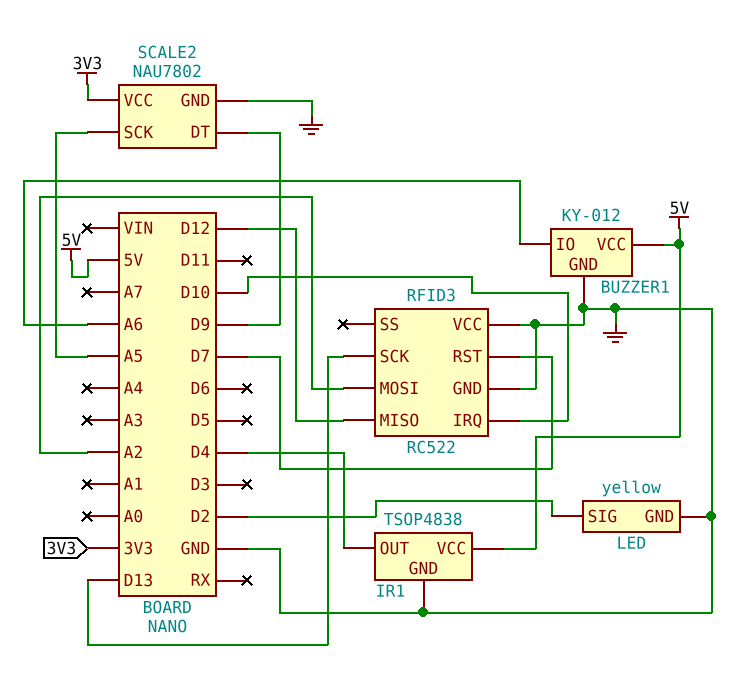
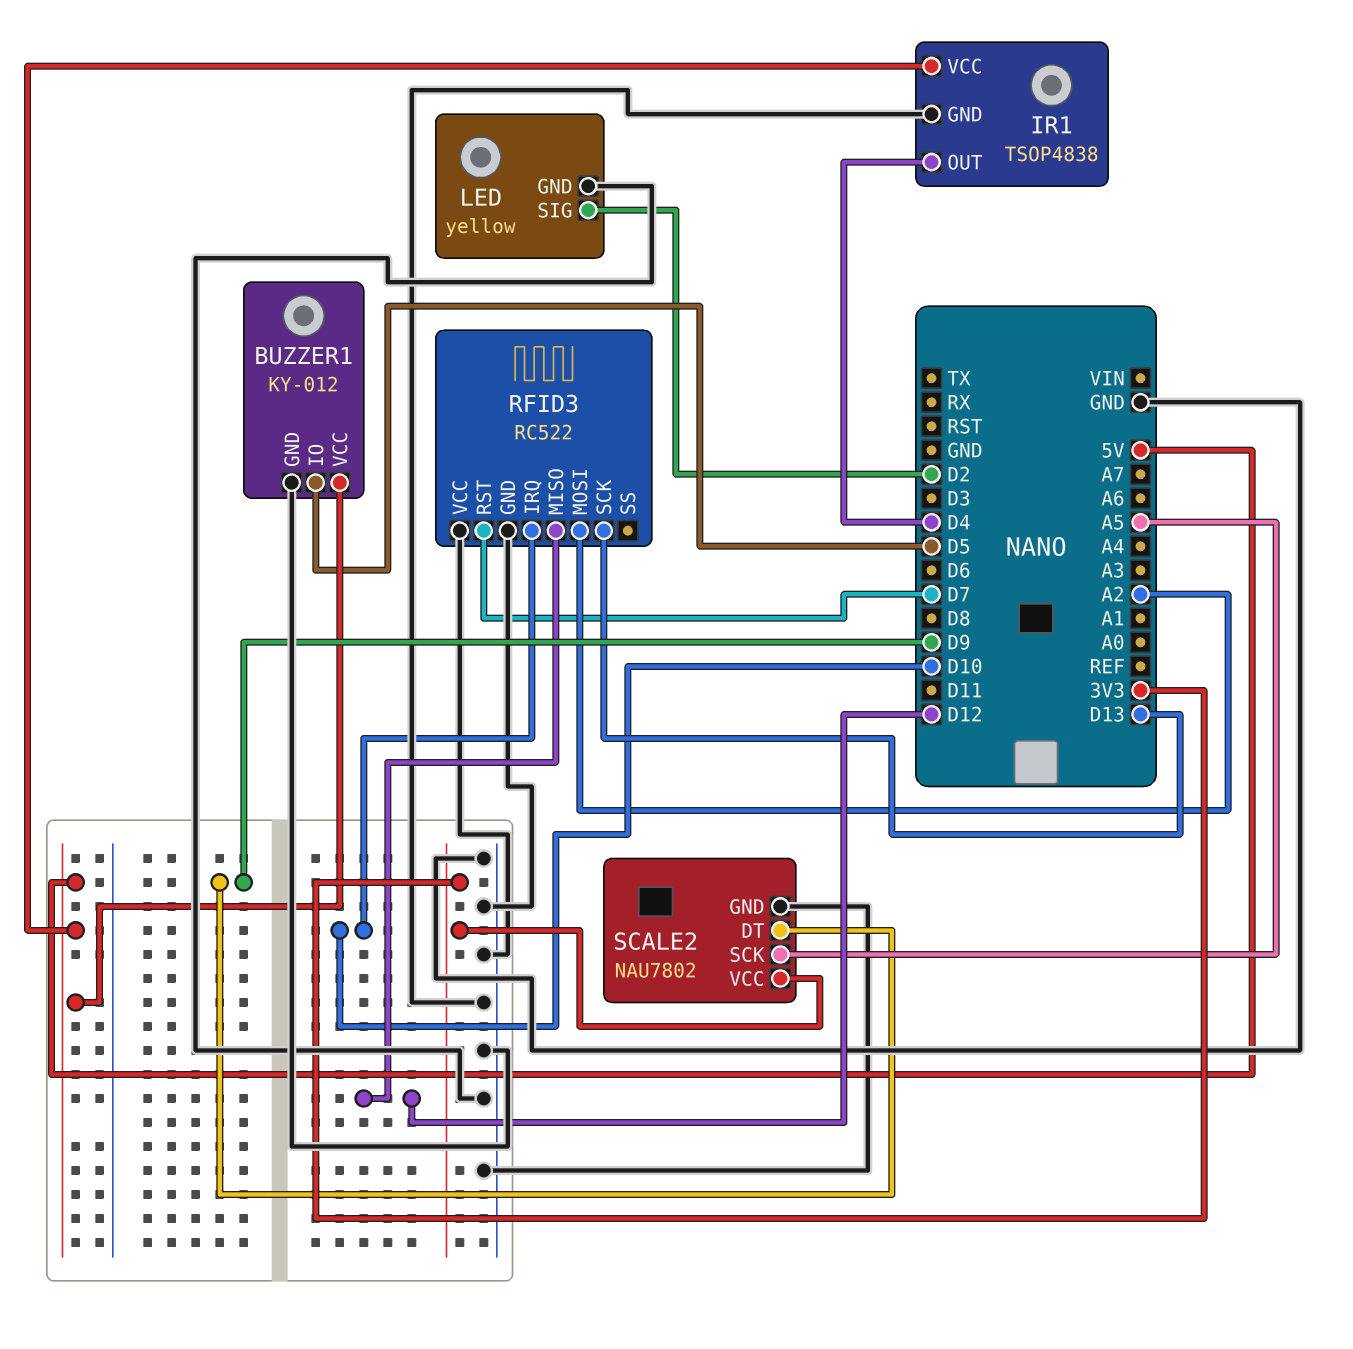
BUZZER1 pin IO: A6 -> D5

